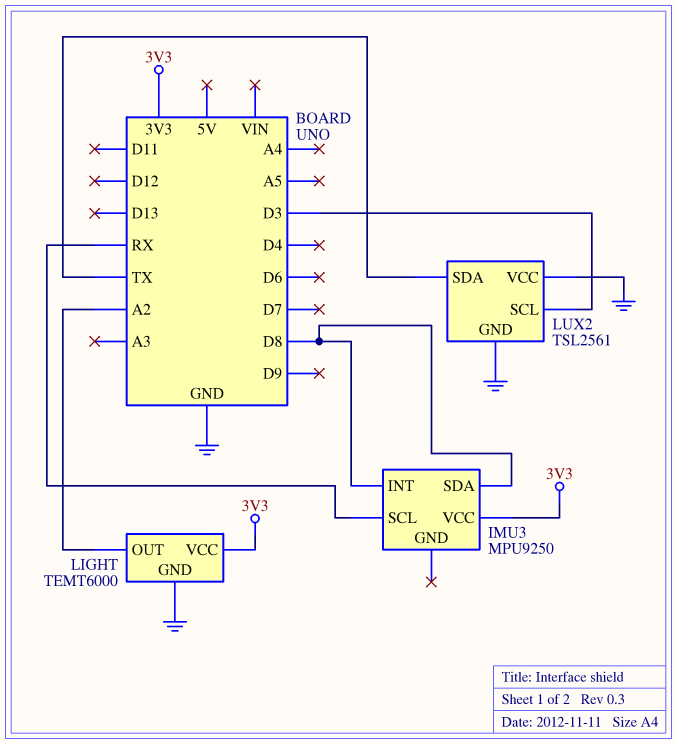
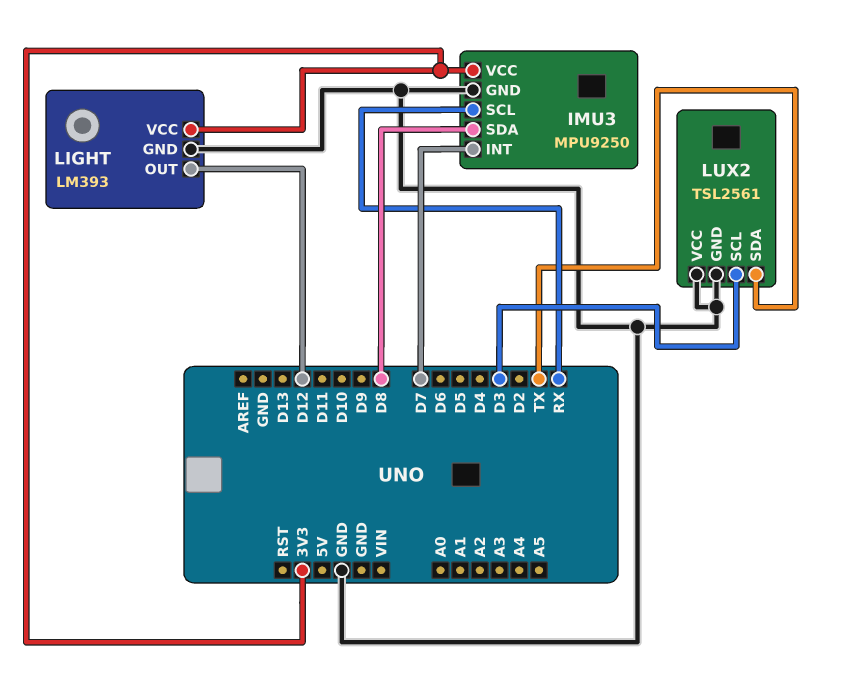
IMU3 pin GND: none -> GND
IMU3 pin INT: D8 -> D7
LIGHT: TEMT6000 -> LM393
LIGHT pin OUT: A2 -> D12

